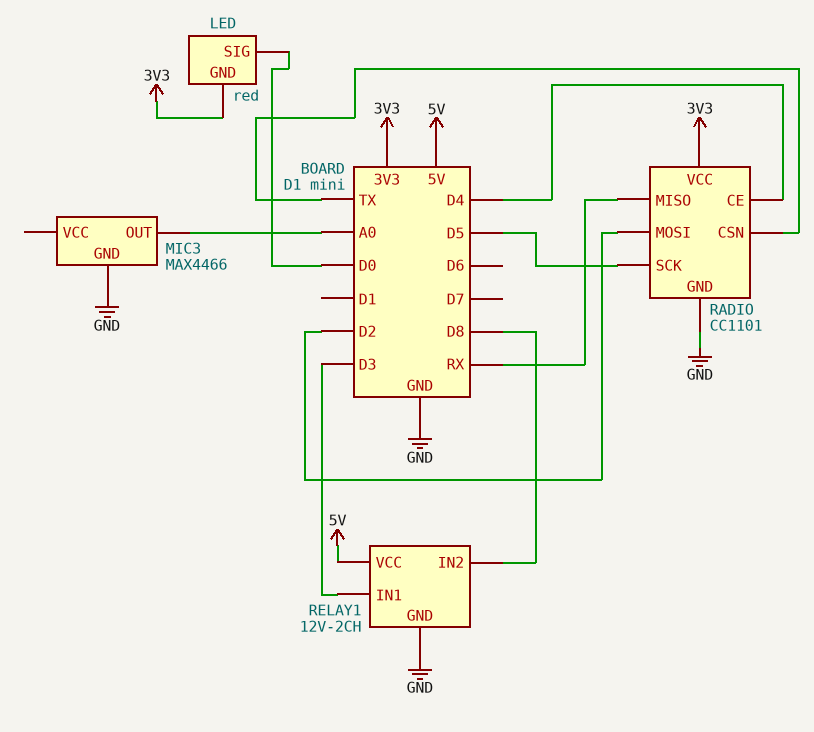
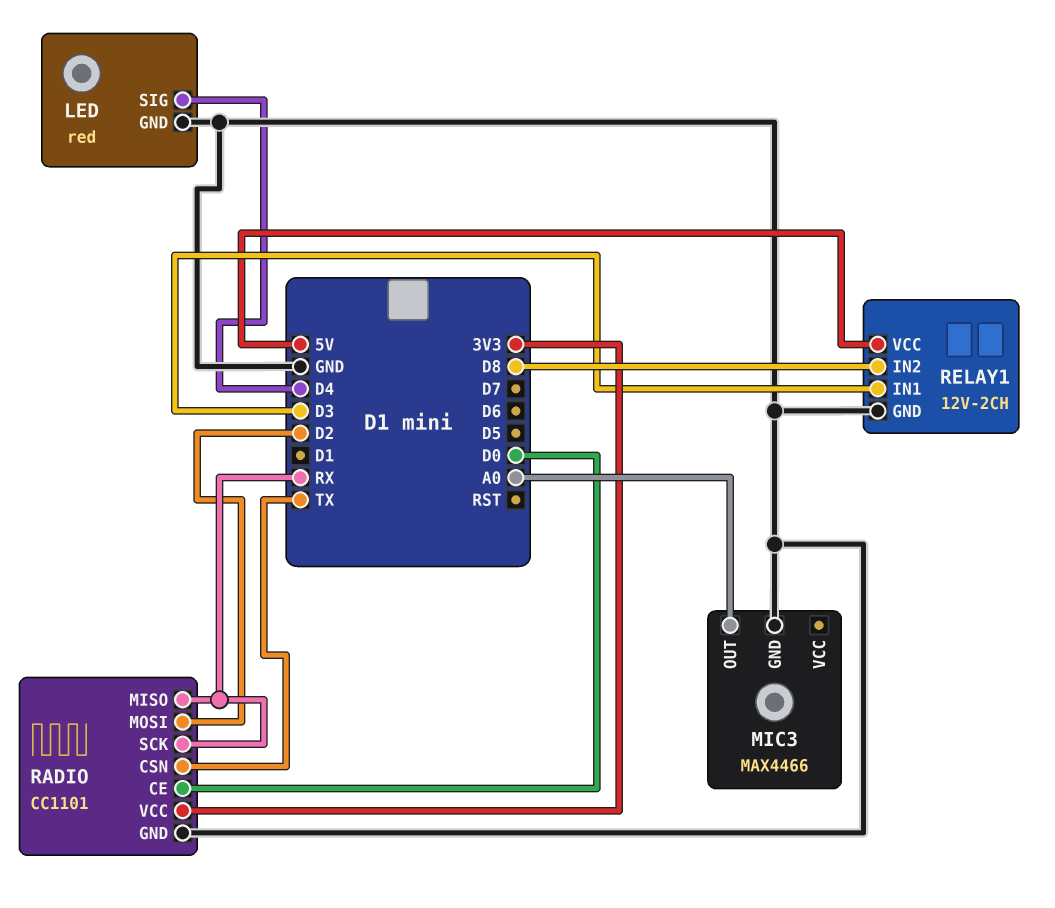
LED pin GND: 3V3 -> GND
LED pin SIG: D0 -> D4
RADIO pin CE: D4 -> D0
RADIO pin SCK: D5 -> RX

